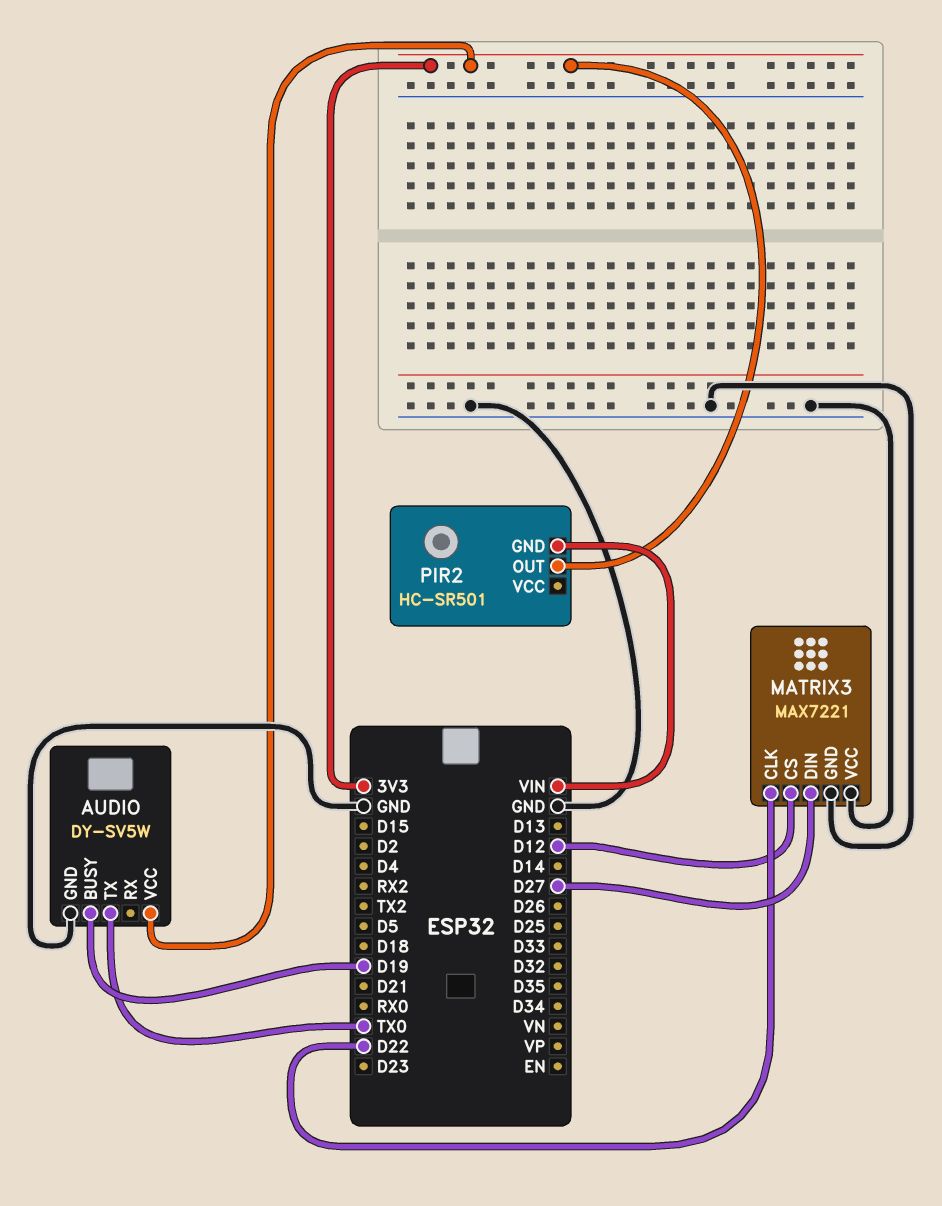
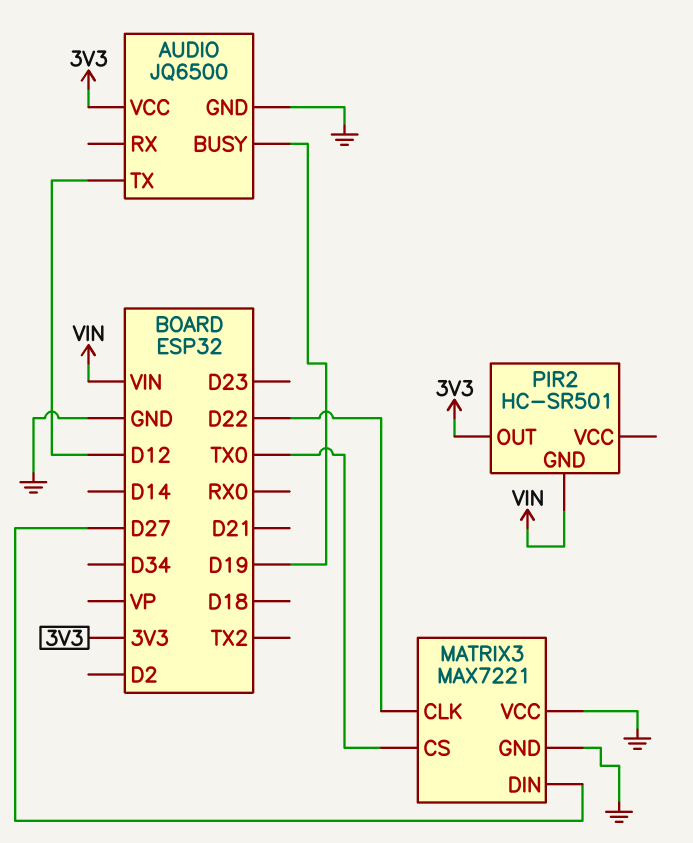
AUDIO: DY-SV5W -> JQ6500
AUDIO pin TX: TX0 -> D12
MATRIX3 pin CS: D12 -> TX0

